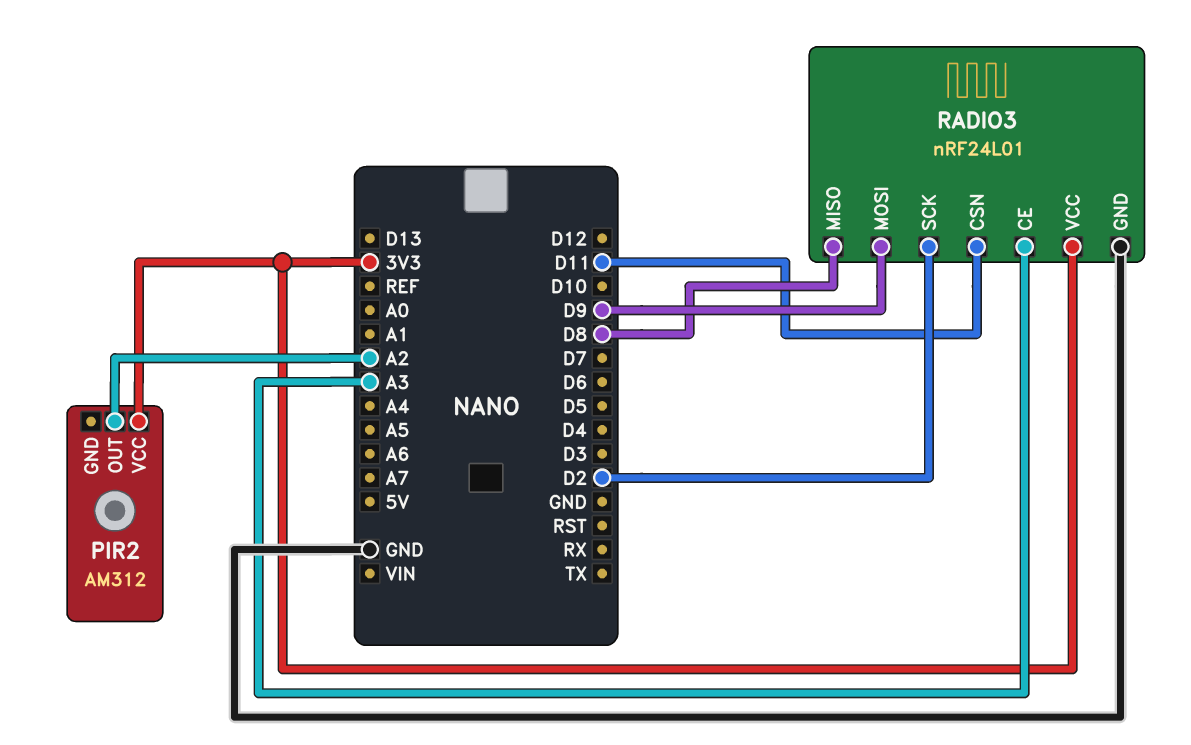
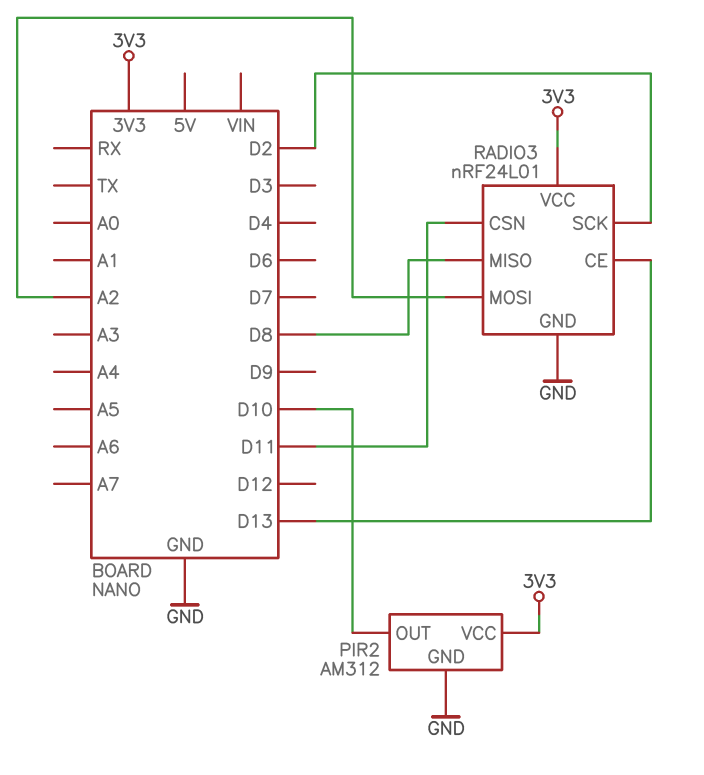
PIR2 pin GND: none -> GND
PIR2 pin OUT: A2 -> D10
RADIO3 pin CE: A3 -> D13
RADIO3 pin MOSI: D9 -> A2

